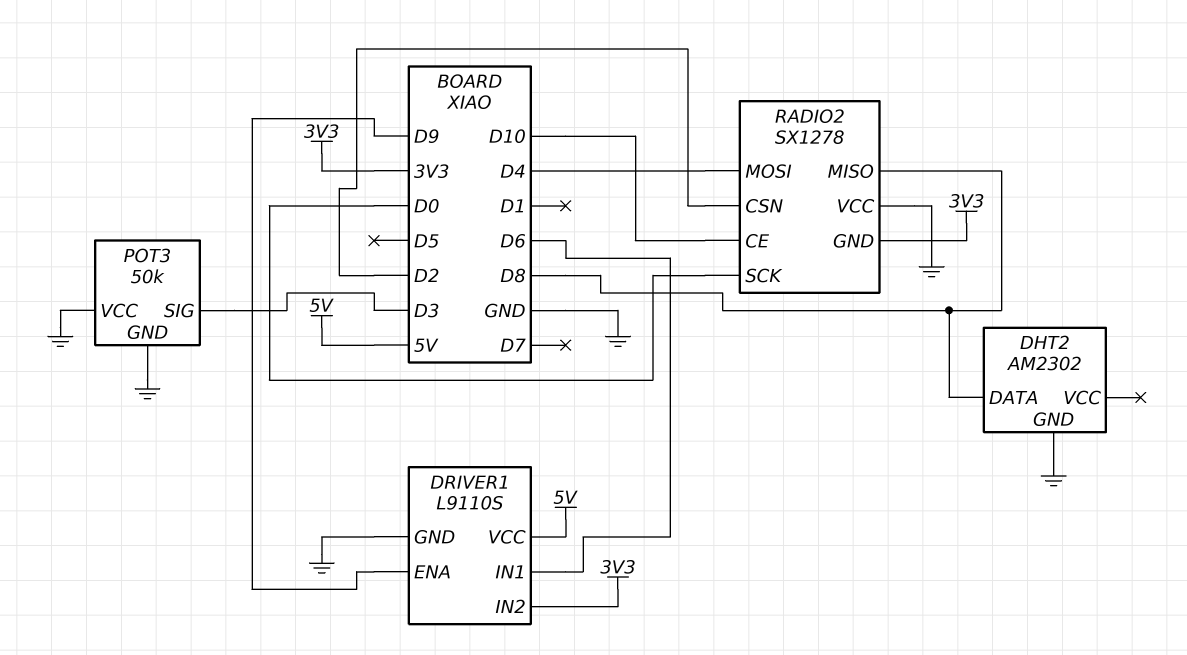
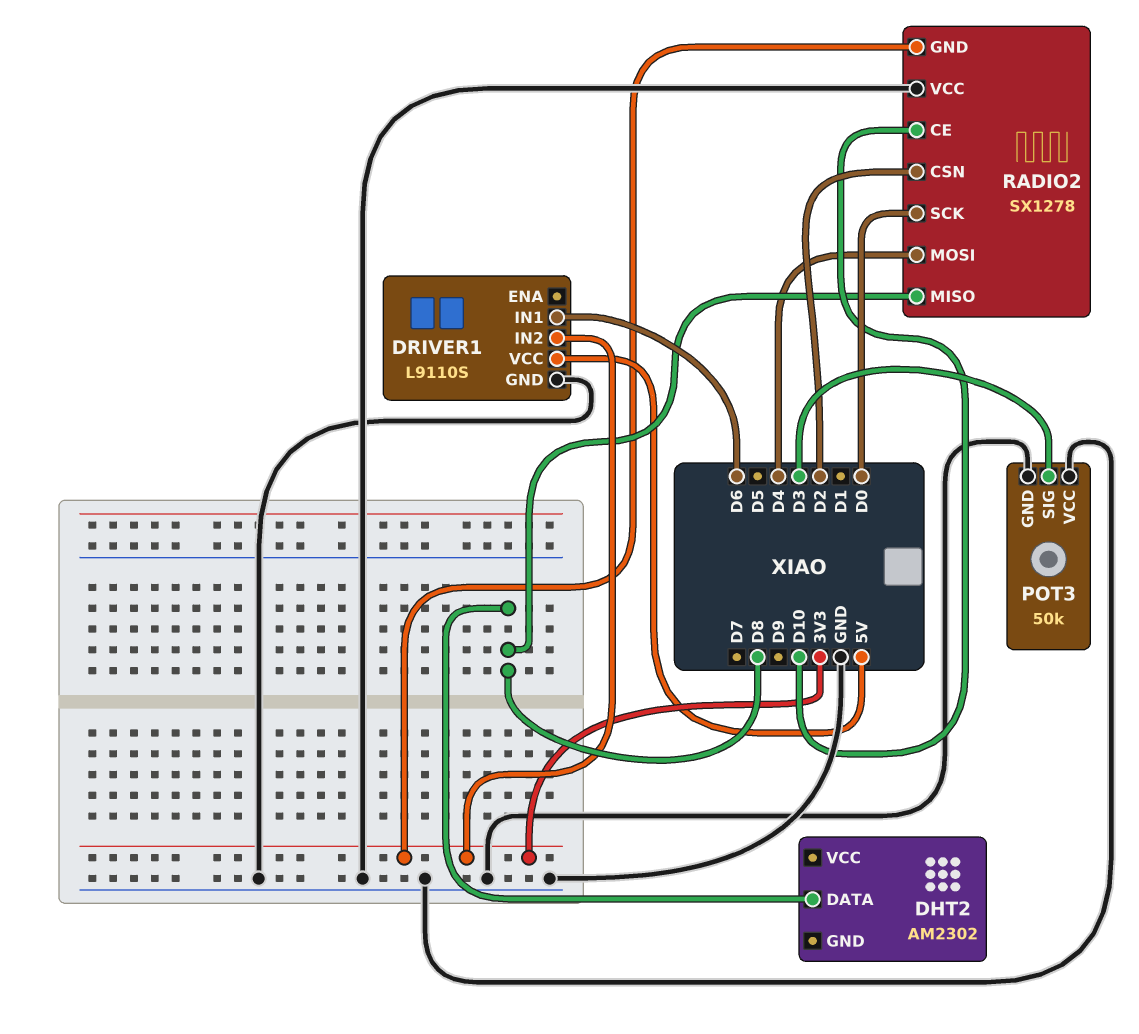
DHT2 pin GND: GND -> none
DRIVER1 pin ENA: D9 -> none

